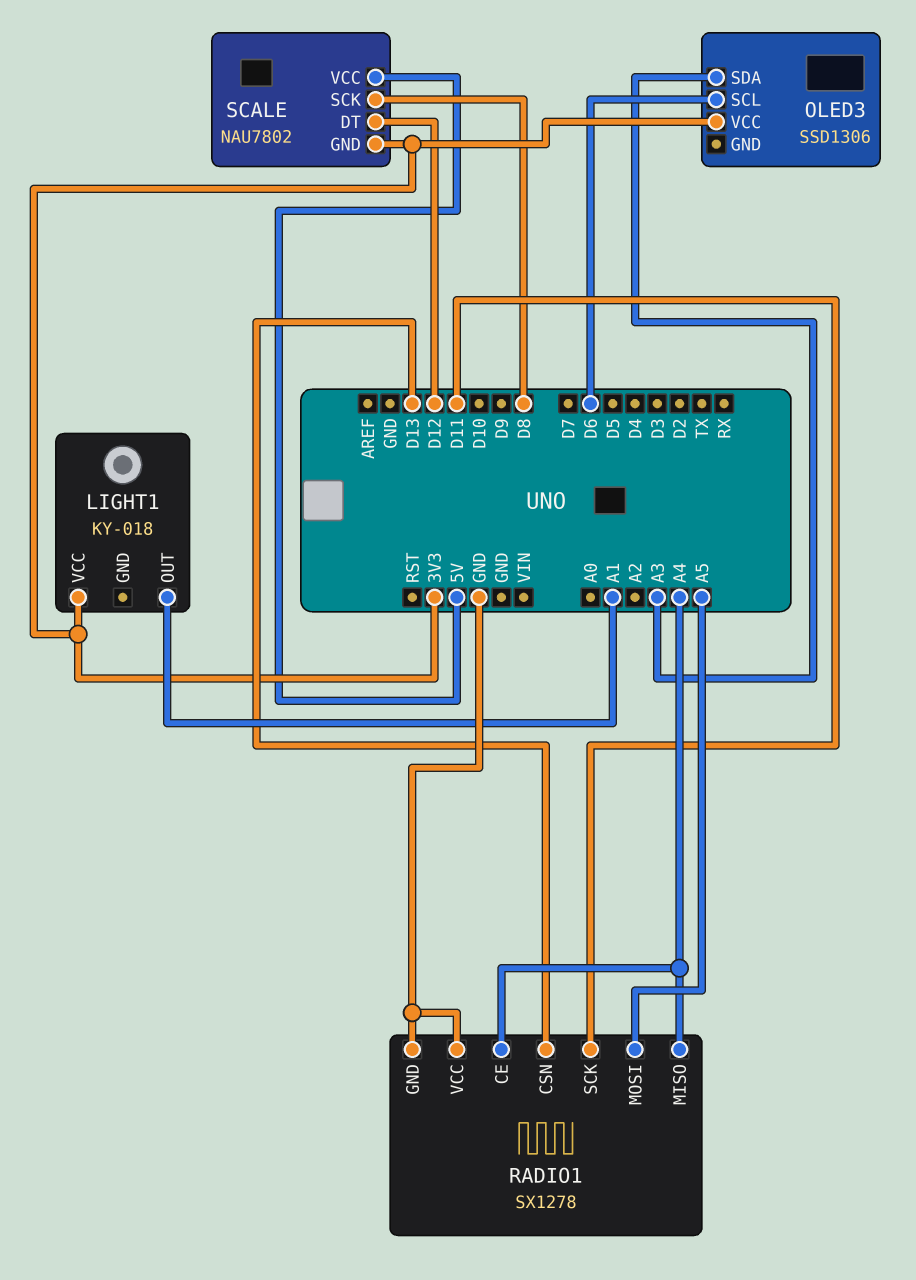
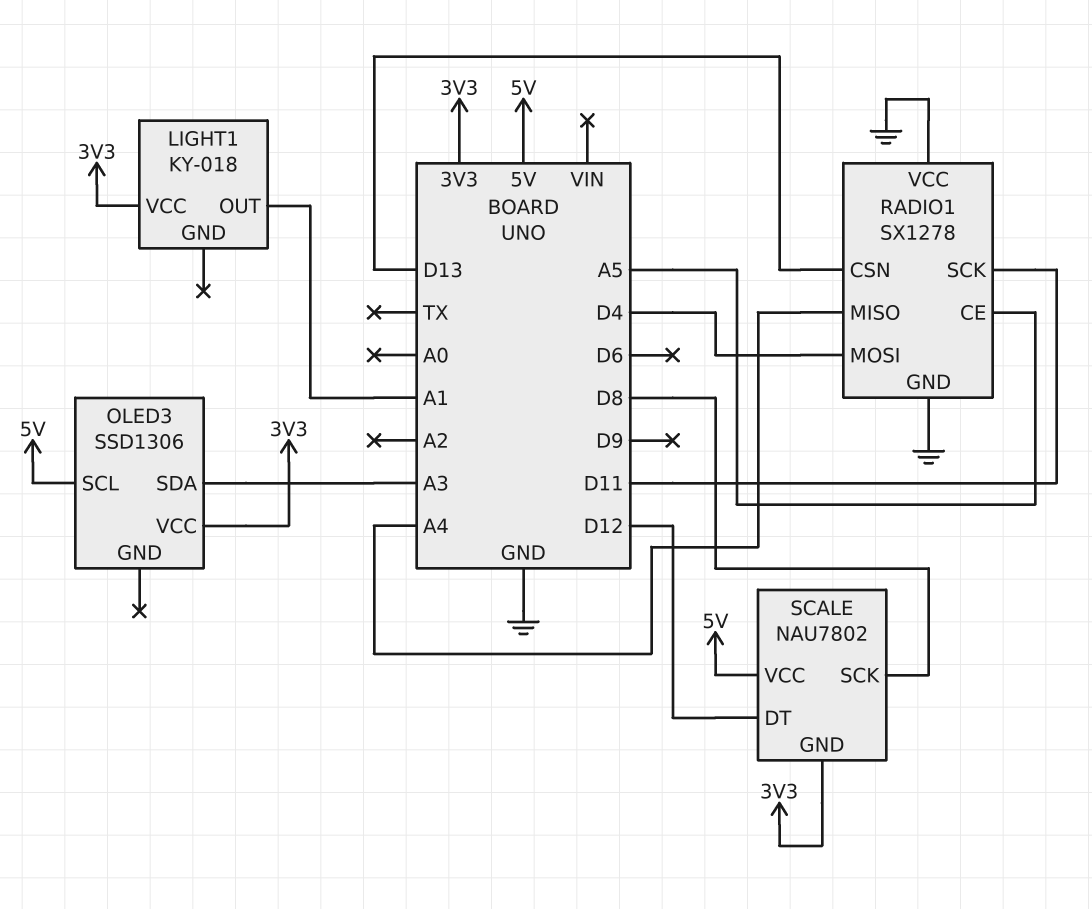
OLED3 pin SCL: D6 -> 5V
RADIO1 pin CE: A4 -> A5
RADIO1 pin MOSI: A5 -> D4

